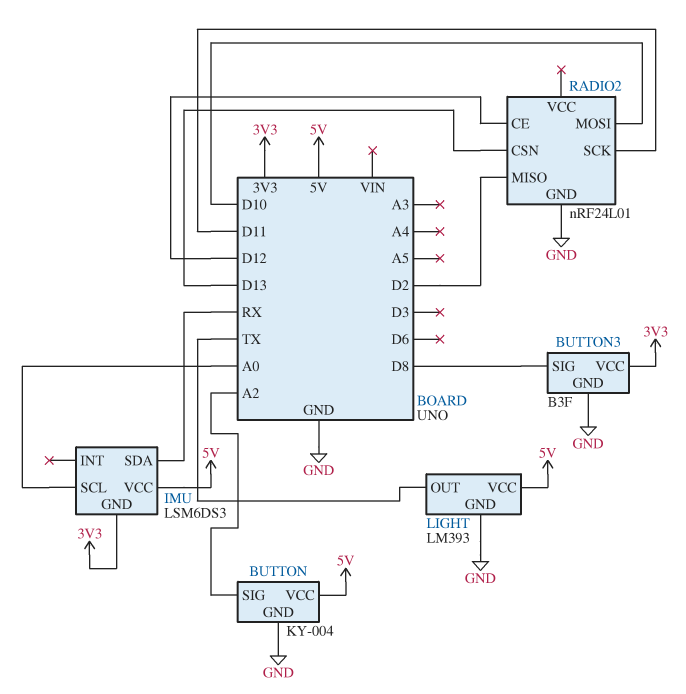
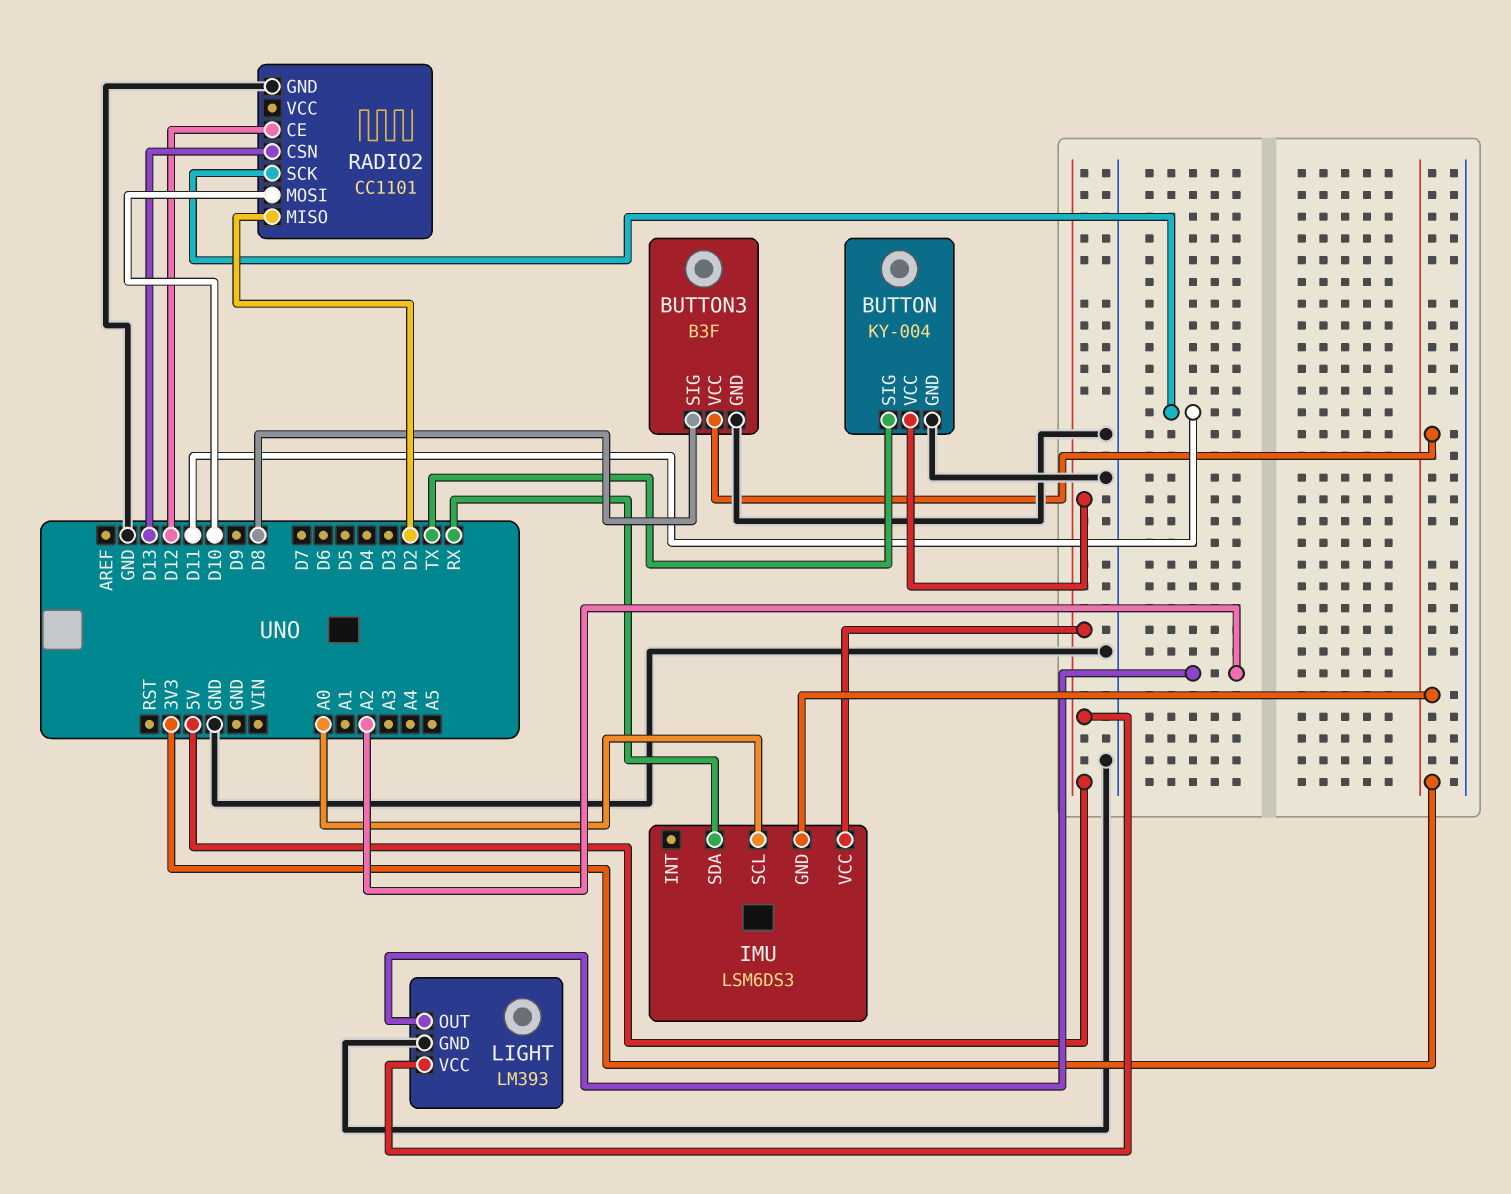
BUTTON pin SIG: A2 -> TX
LIGHT pin OUT: TX -> A2
RADIO2: nRF24L01 -> CC1101

